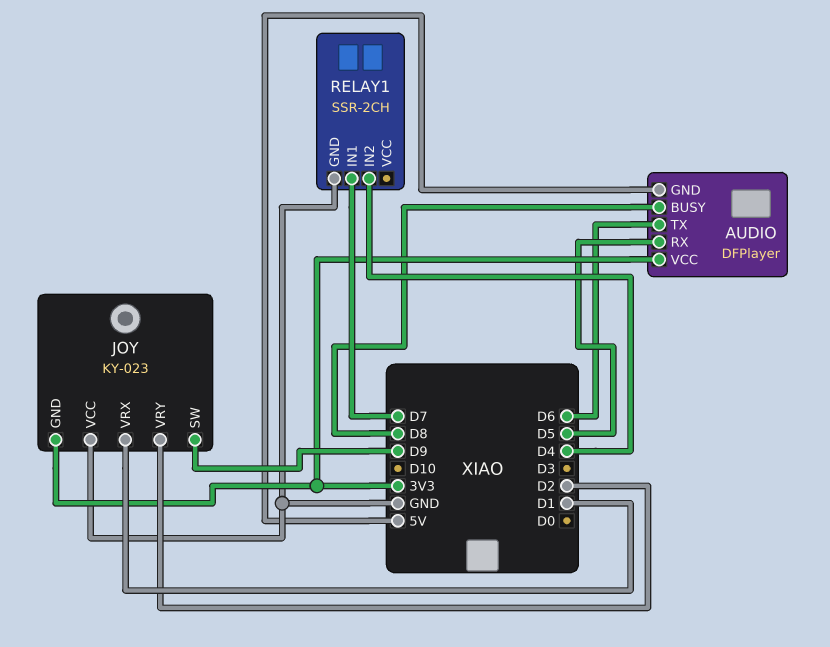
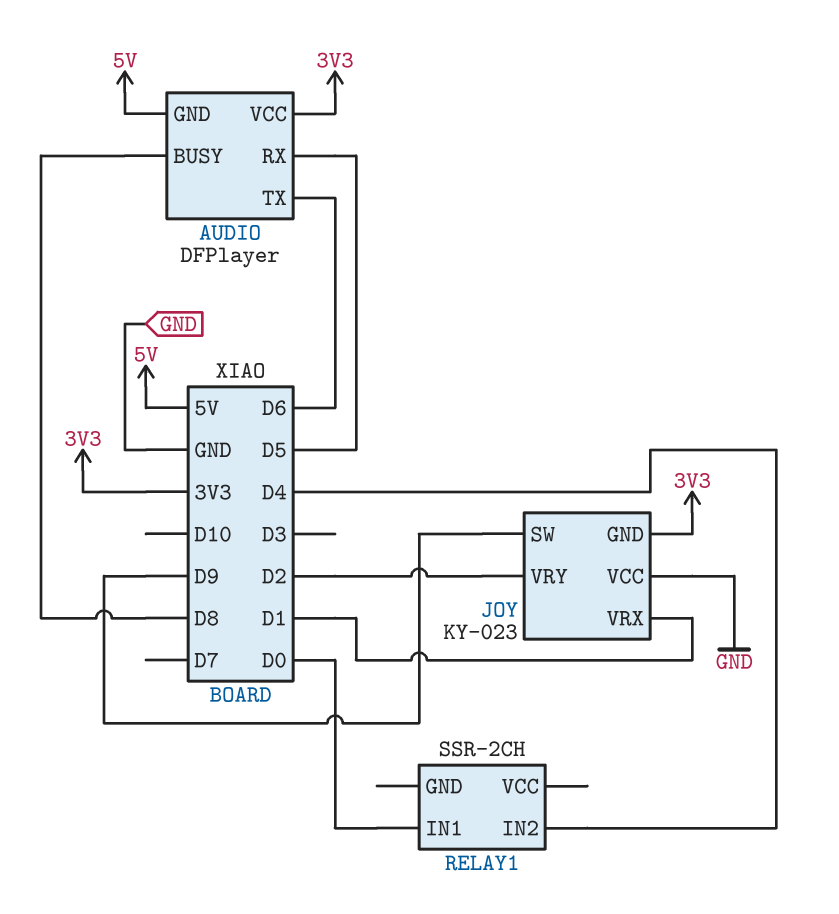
RELAY1 pin GND: GND -> none
RELAY1 pin IN1: D7 -> D0

